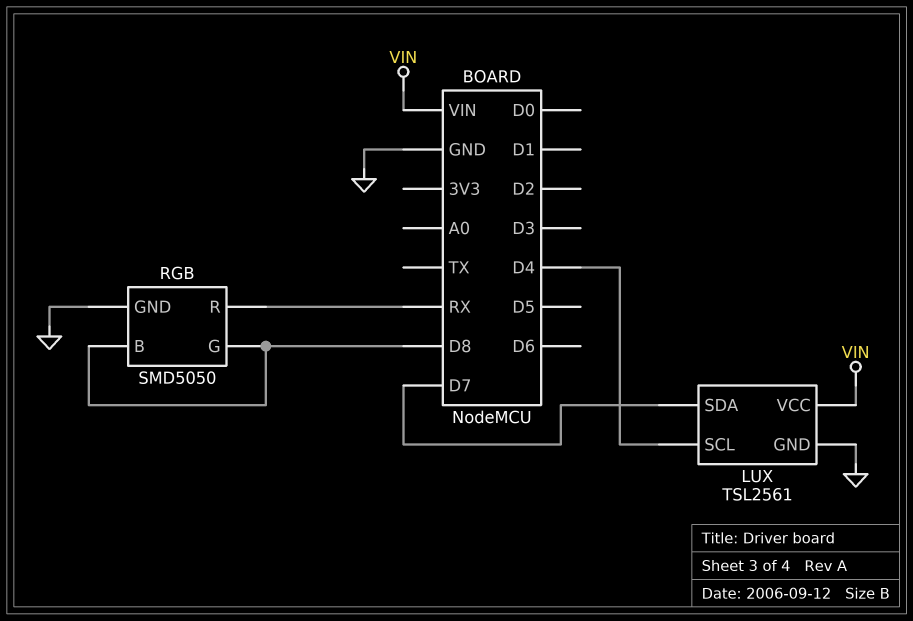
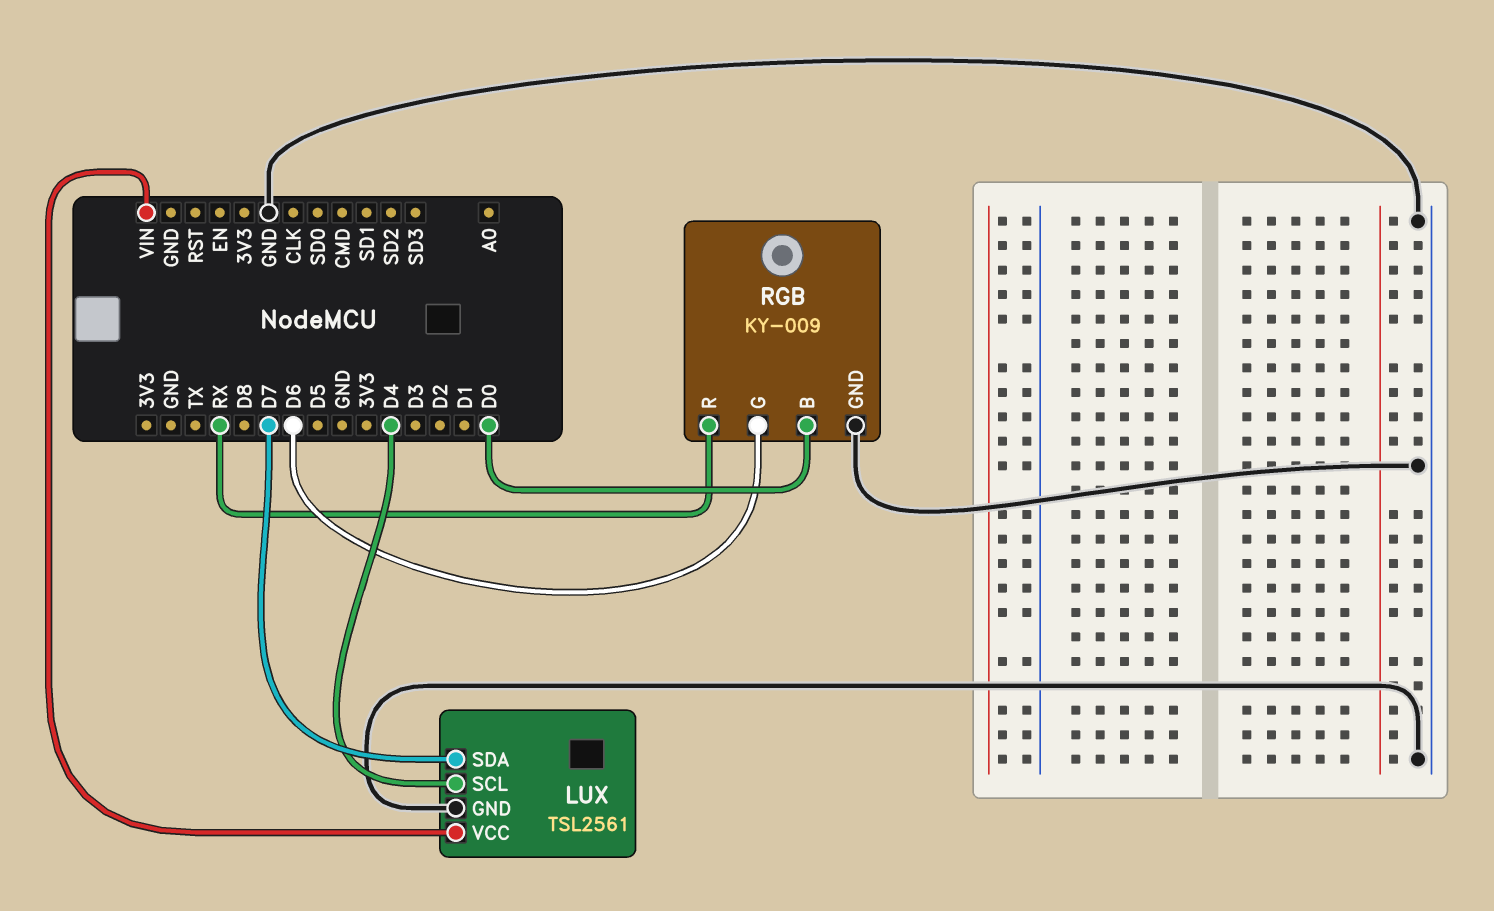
RGB: SMD5050 -> KY-009
RGB pin B: D8 -> D0
RGB pin G: D8 -> D6

